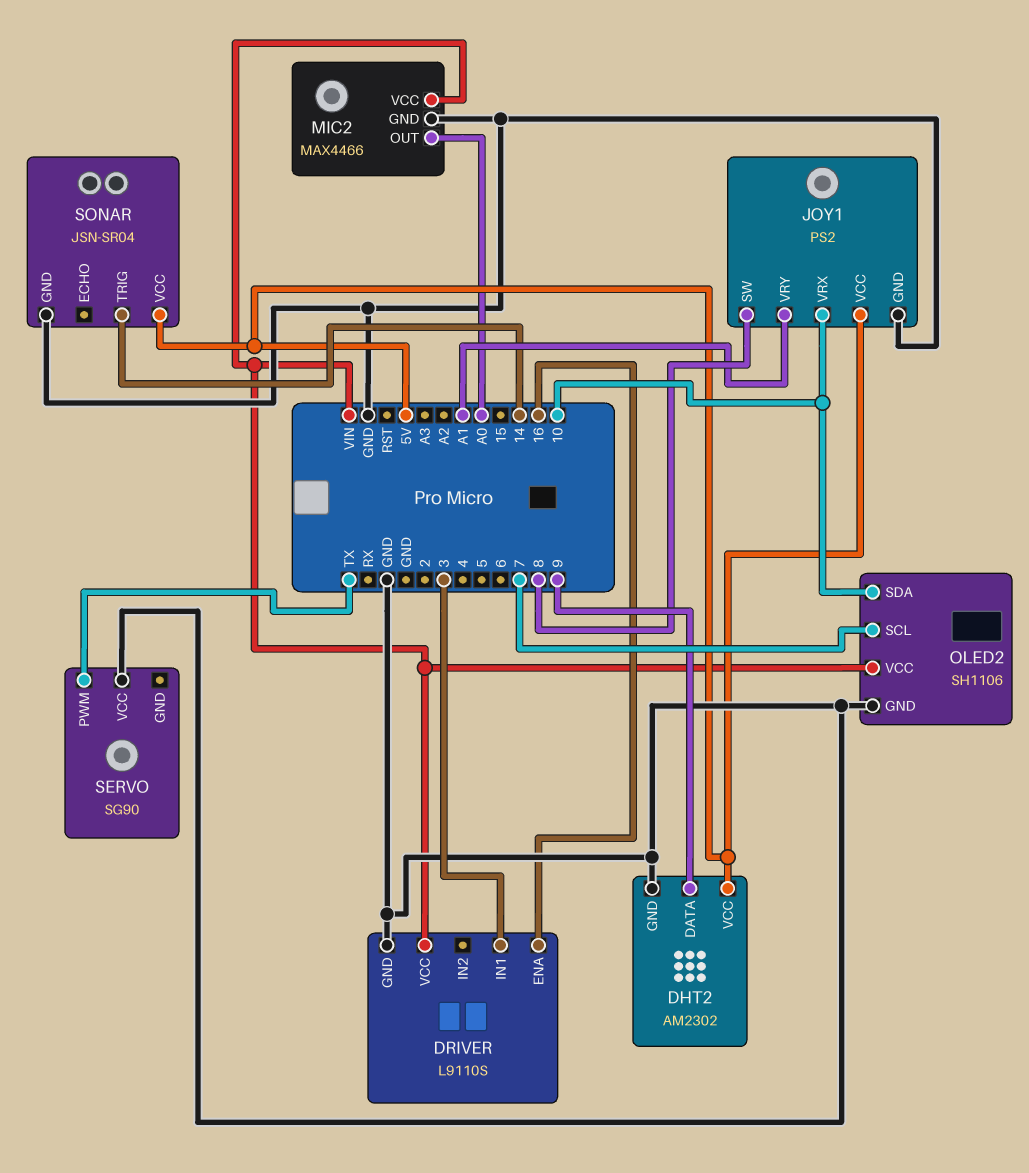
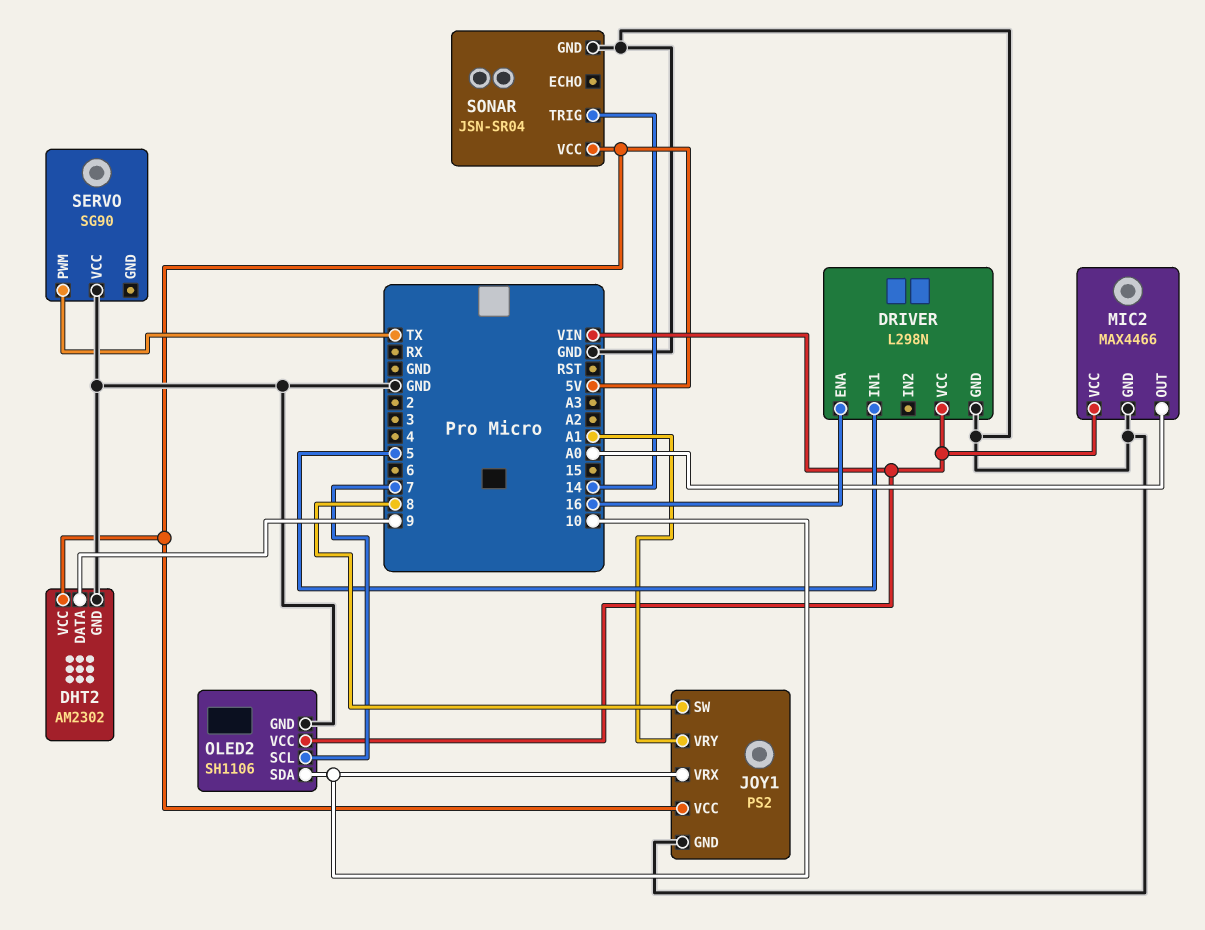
DRIVER: L9110S -> L298N
DRIVER pin IN1: 3 -> 5

